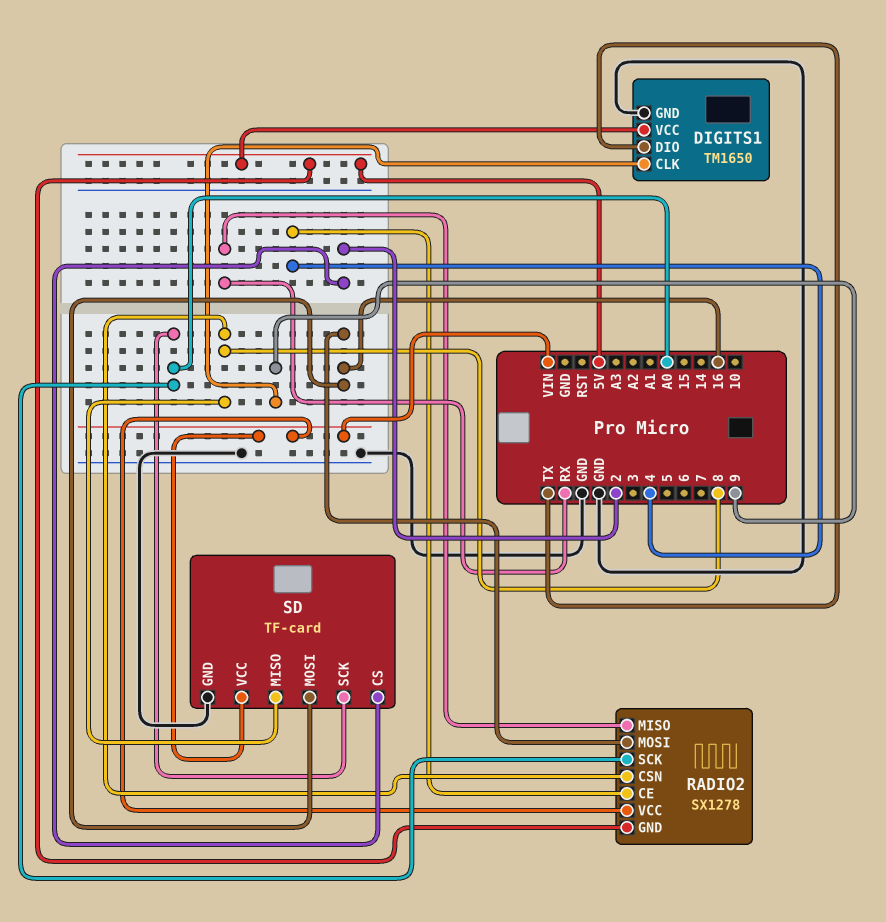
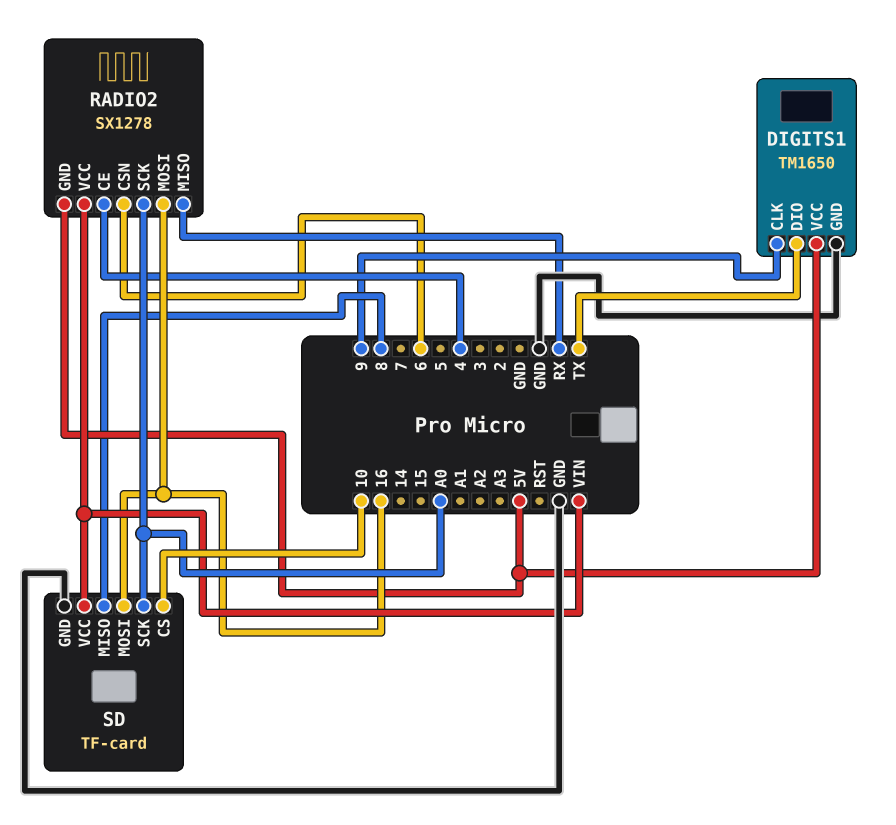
RADIO2 pin CSN: 8 -> 6
SD pin CS: 2 -> 10

